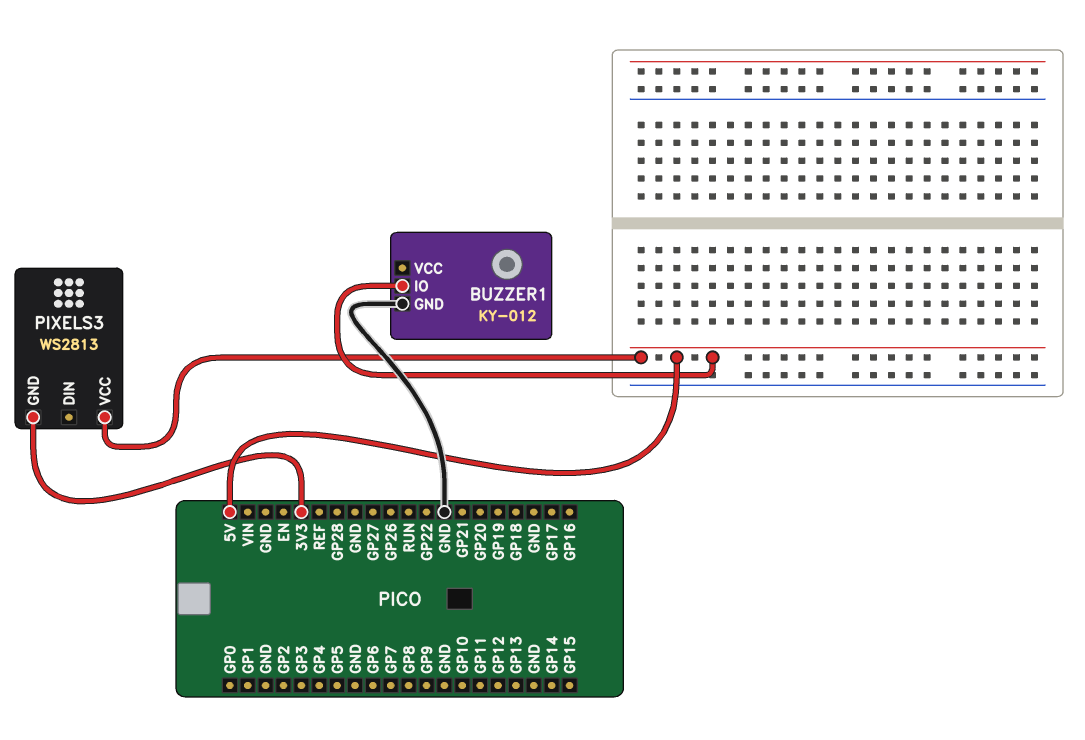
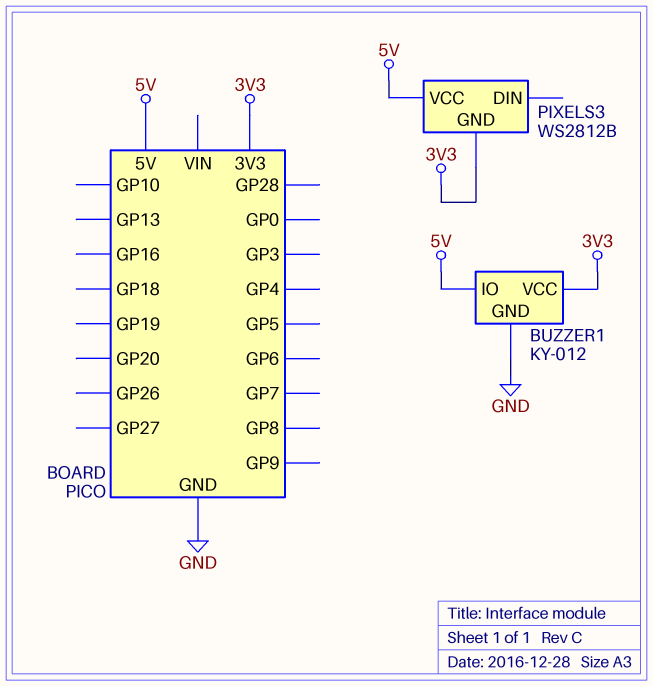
BUZZER1 pin VCC: none -> 3V3
PIXELS3: WS2813 -> WS2812B

